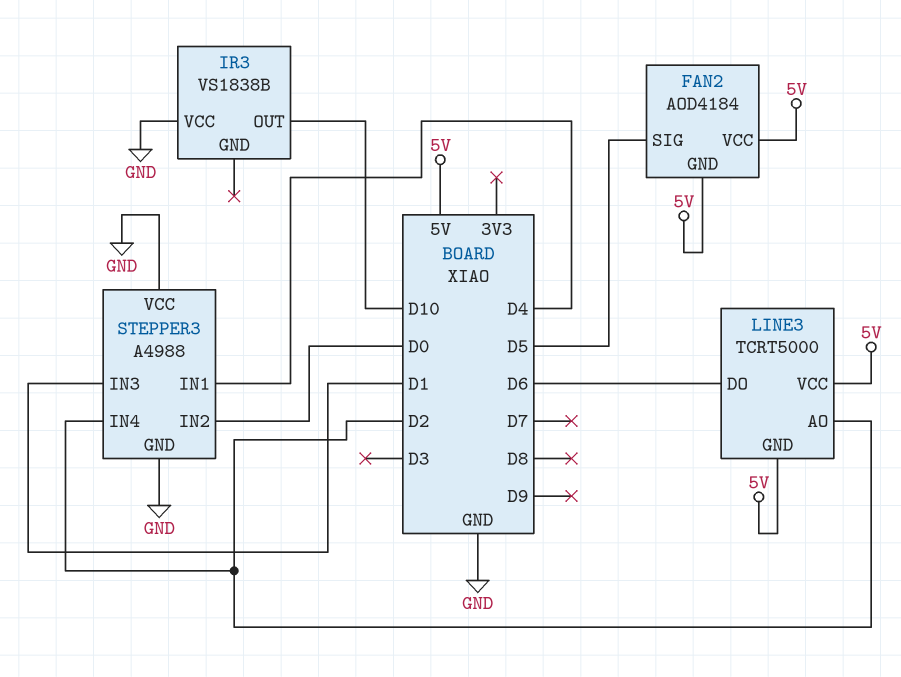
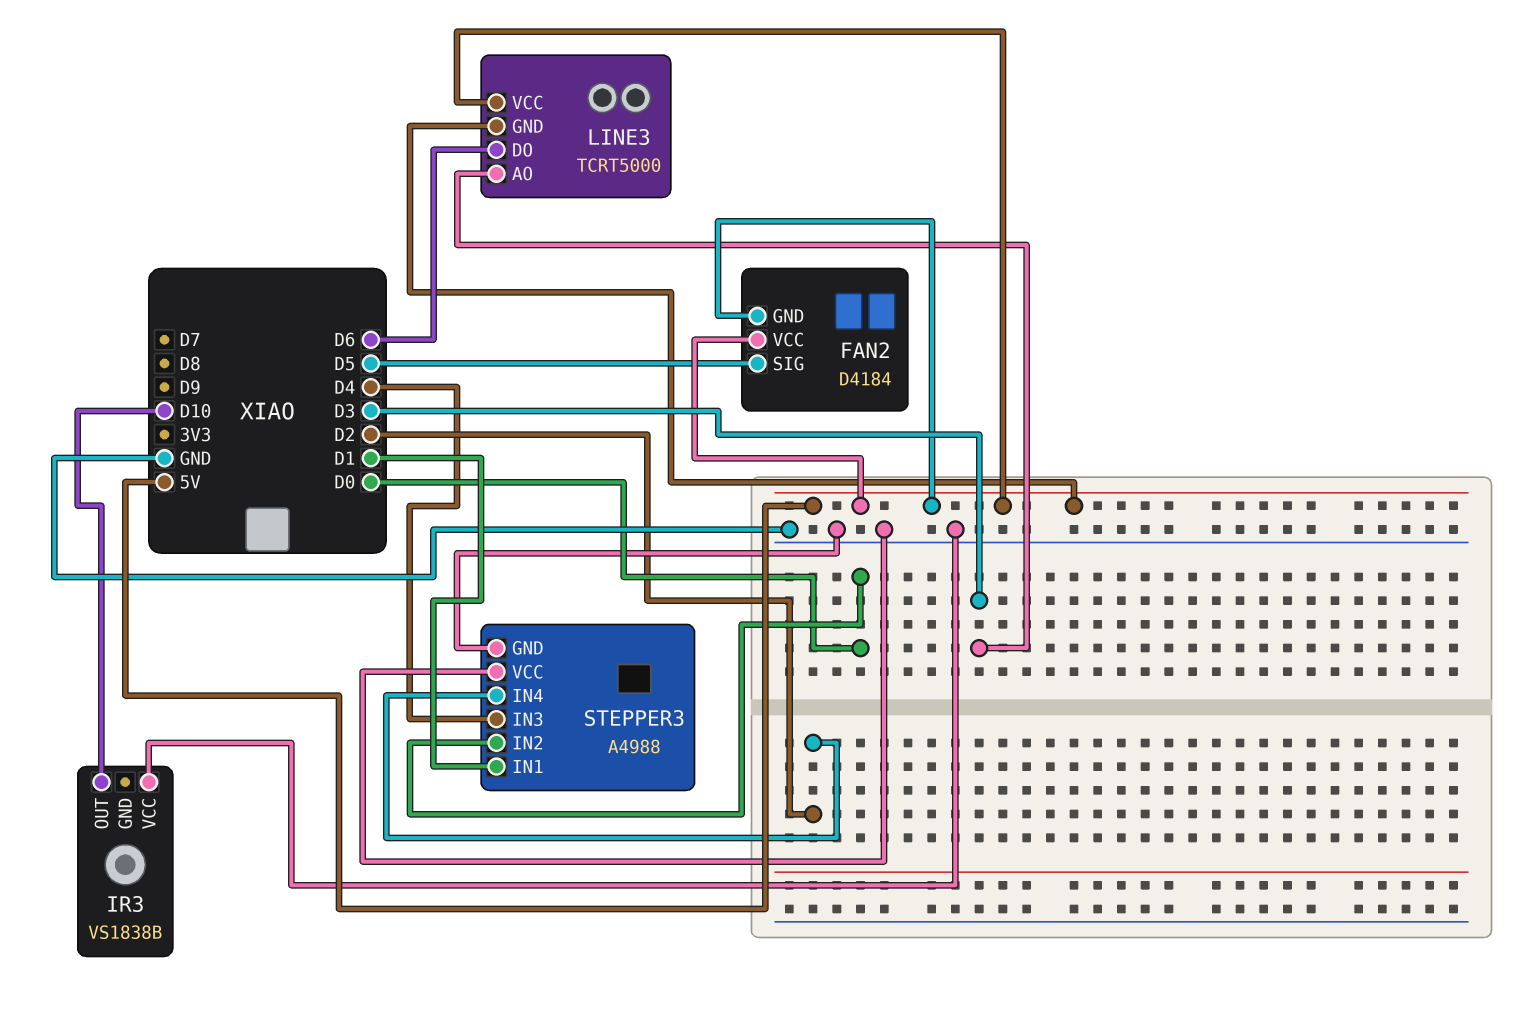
FAN2: AOD4184 -> D4184
LINE3 pin AO: D2 -> D3
STEPPER3 pin IN1: D4 -> D1
STEPPER3 pin IN3: D1 -> D4

